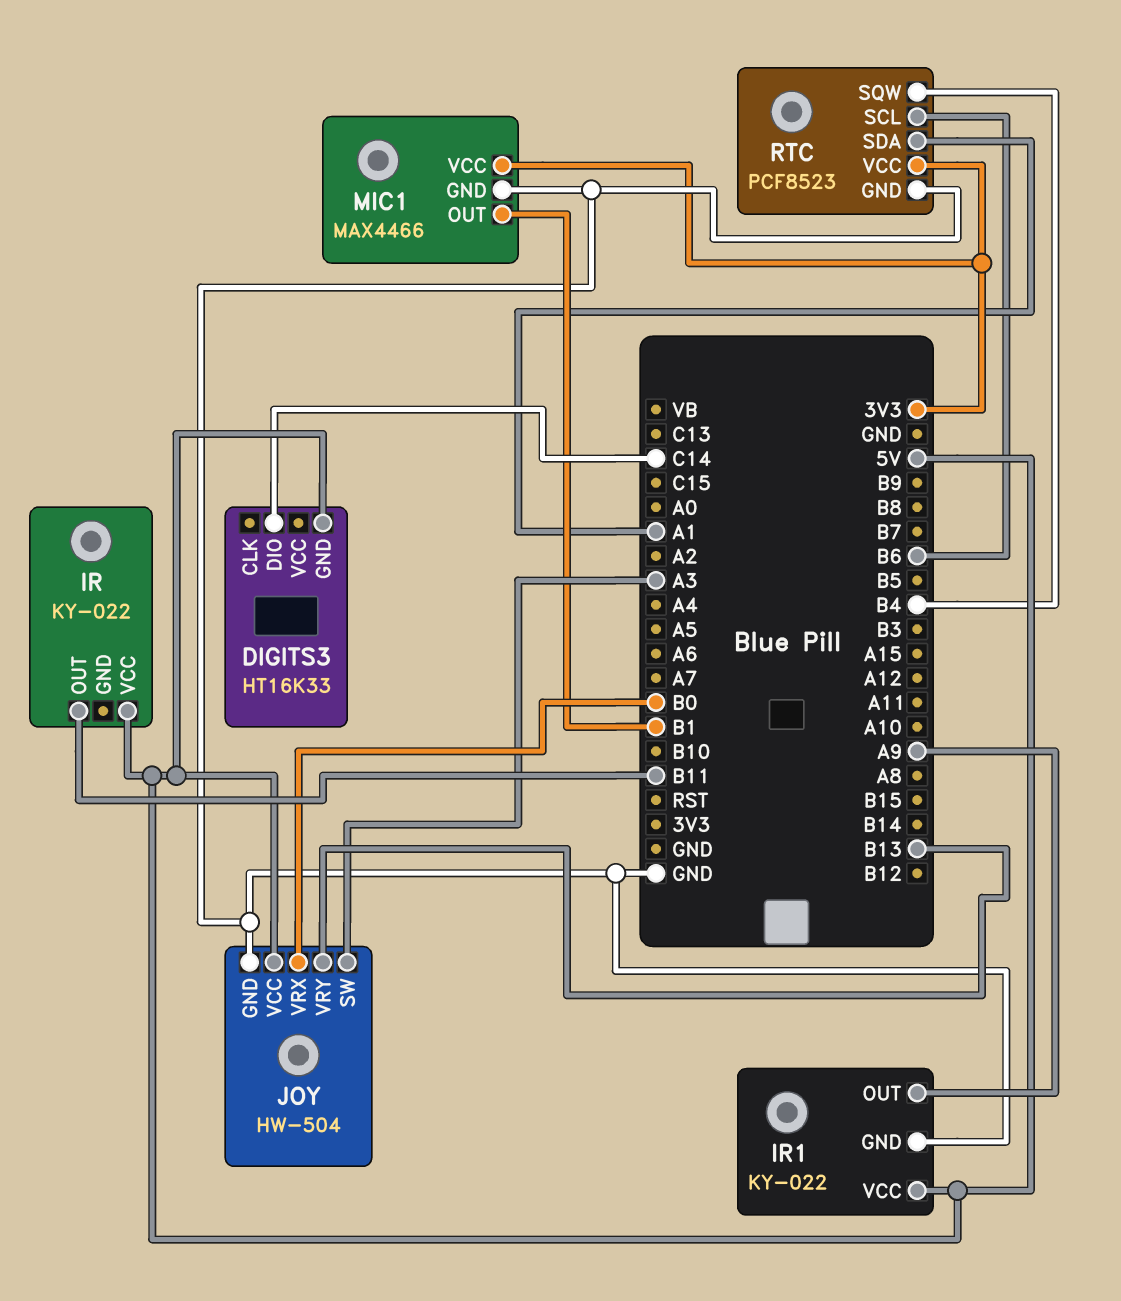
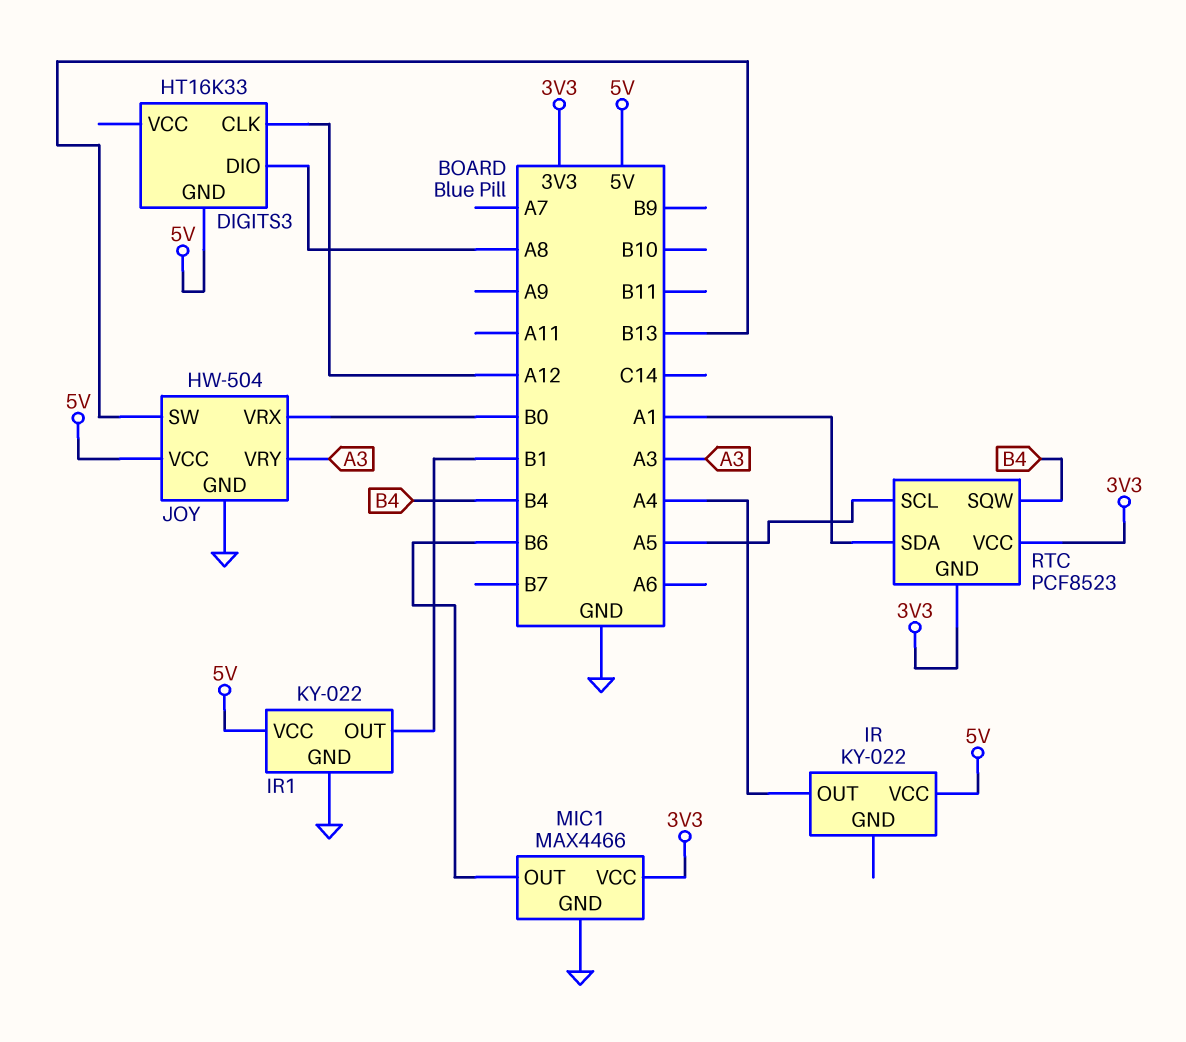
DIGITS3 pin CLK: none -> A12
DIGITS3 pin DIO: C14 -> A8
IR pin OUT: B11 -> A4
IR1 pin OUT: A9 -> B1
JOY pin SW: A3 -> B13
JOY pin VRY: B13 -> A3
MIC1 pin OUT: B1 -> B6
RTC pin GND: GND -> 3V3
RTC pin SCL: B6 -> A5

